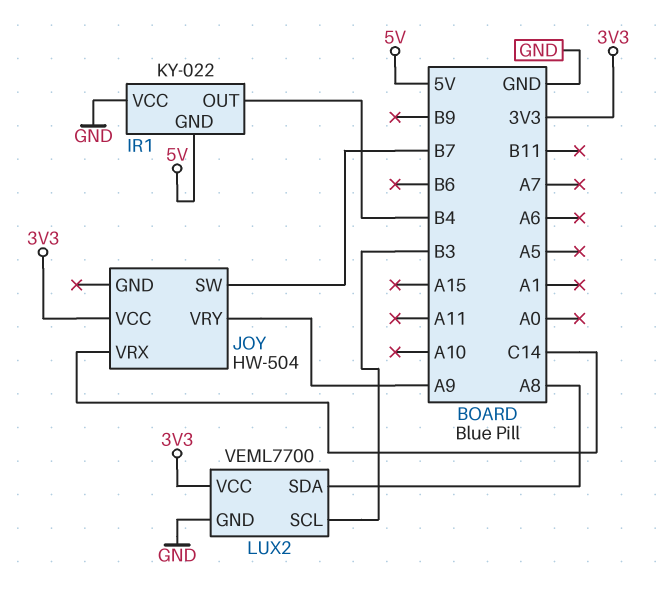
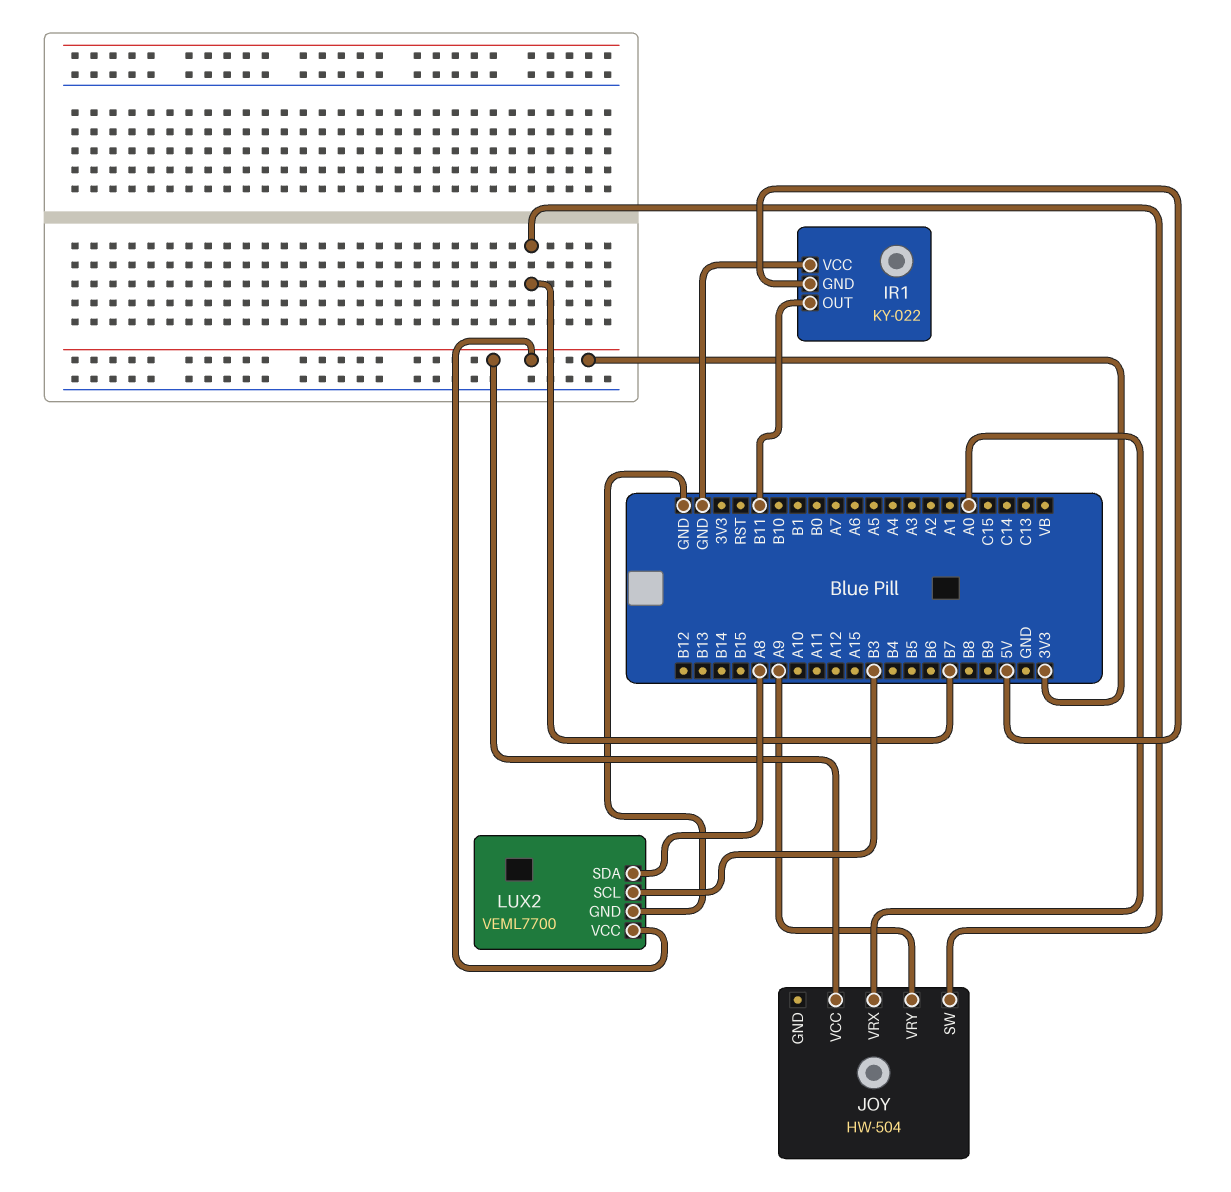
IR1 pin OUT: B4 -> B11
JOY pin VRX: C14 -> A0

